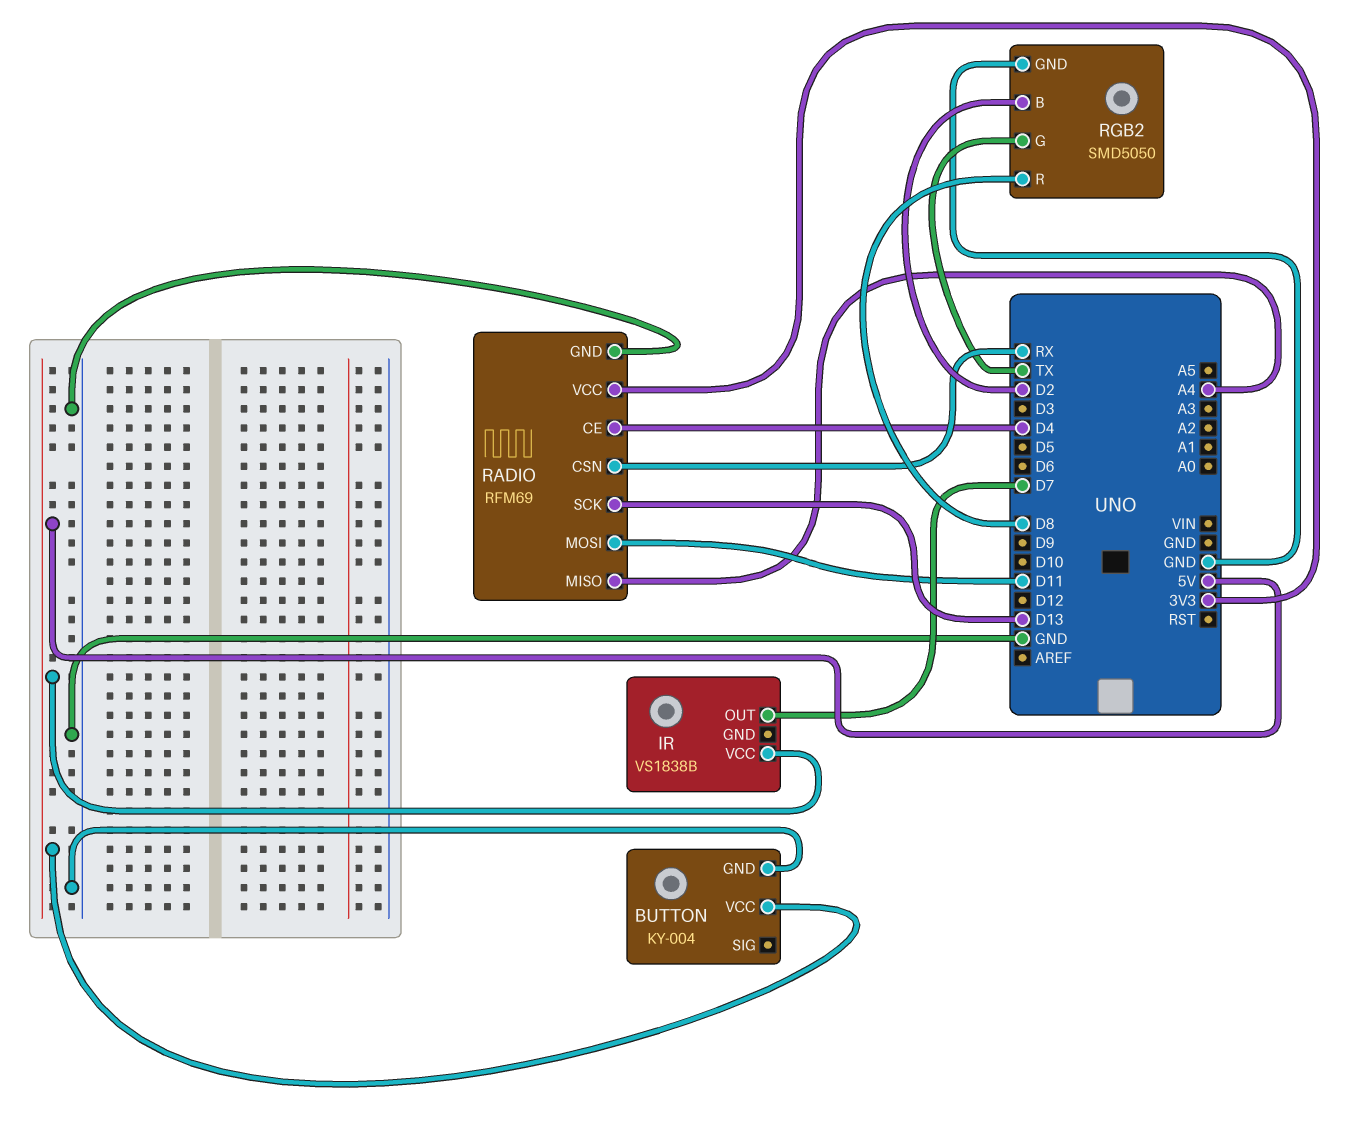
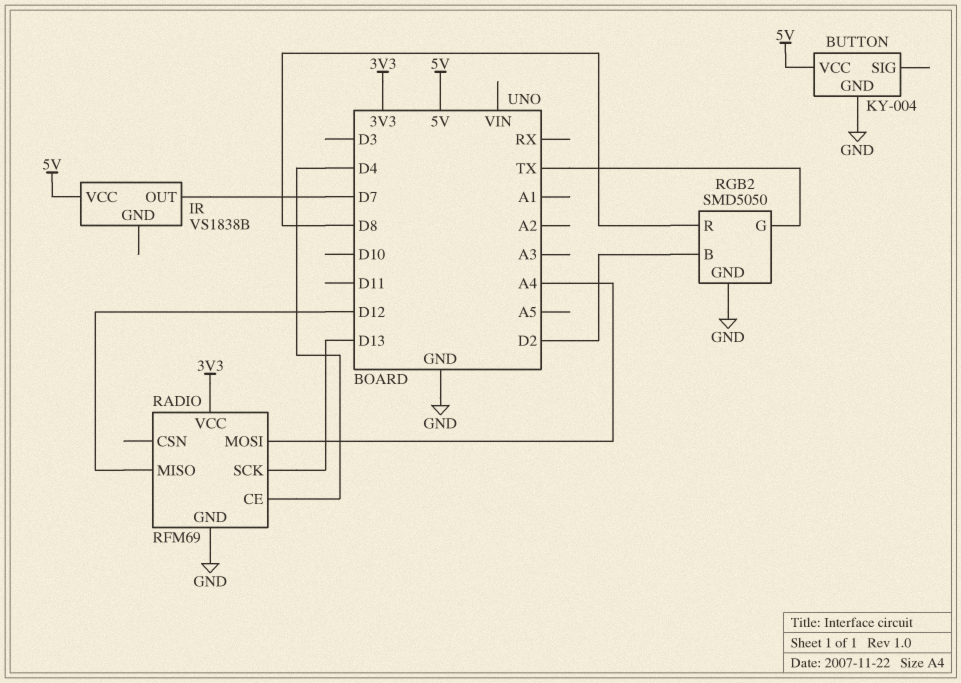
RADIO pin CSN: RX -> none
RADIO pin MISO: A4 -> D12
RADIO pin MOSI: D11 -> A4

